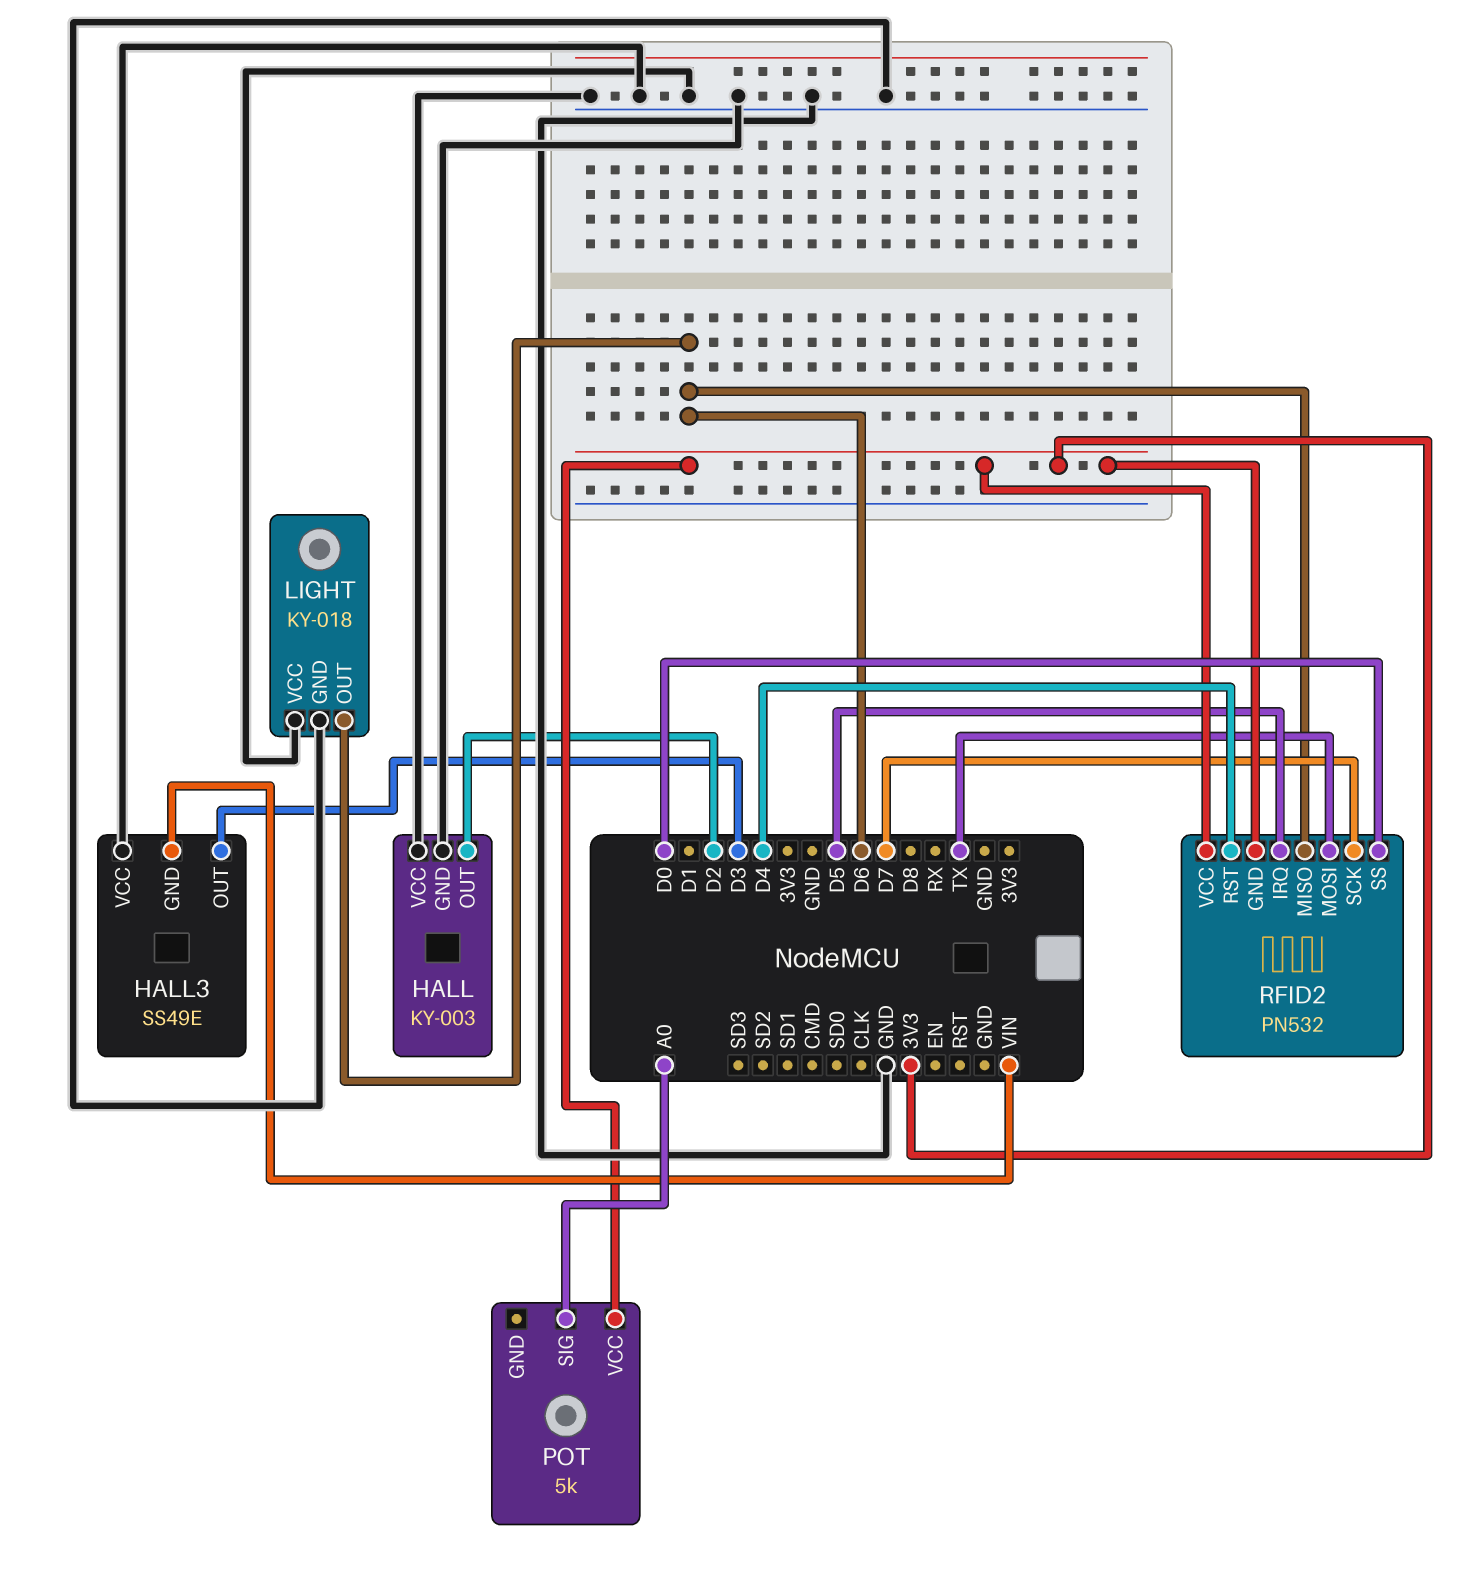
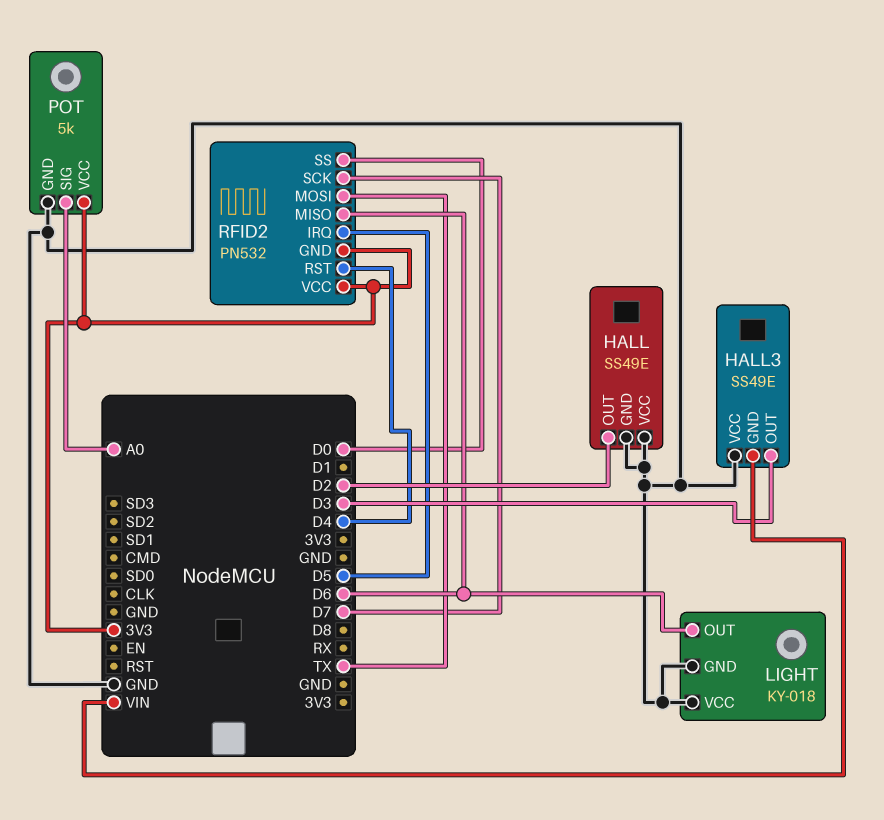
HALL: KY-003 -> SS49E
POT pin GND: none -> GND

